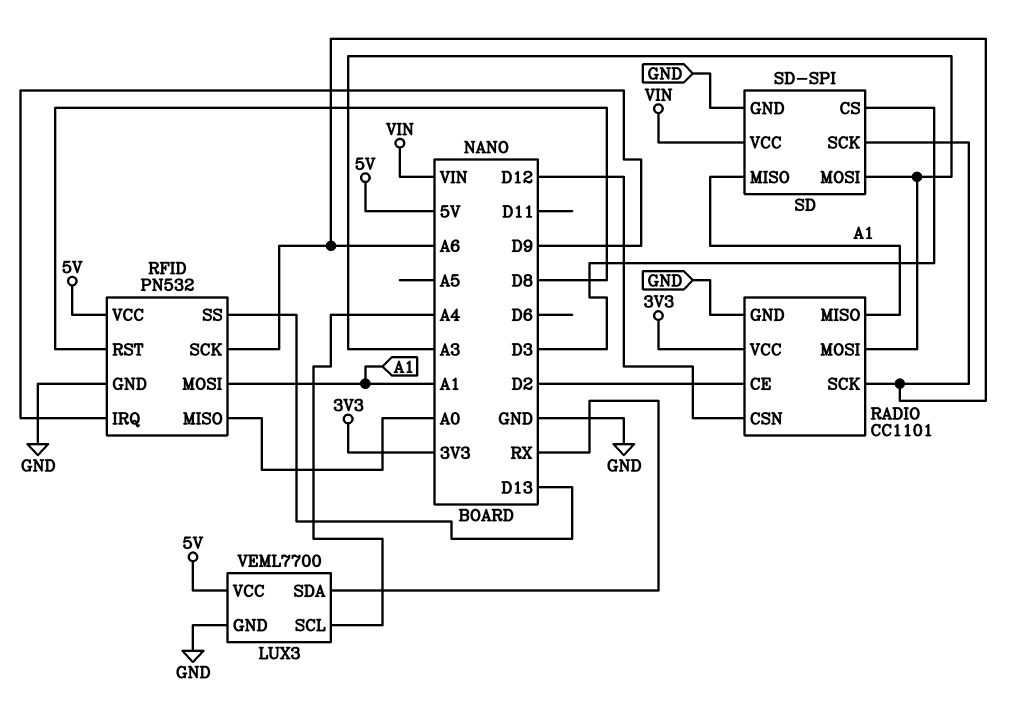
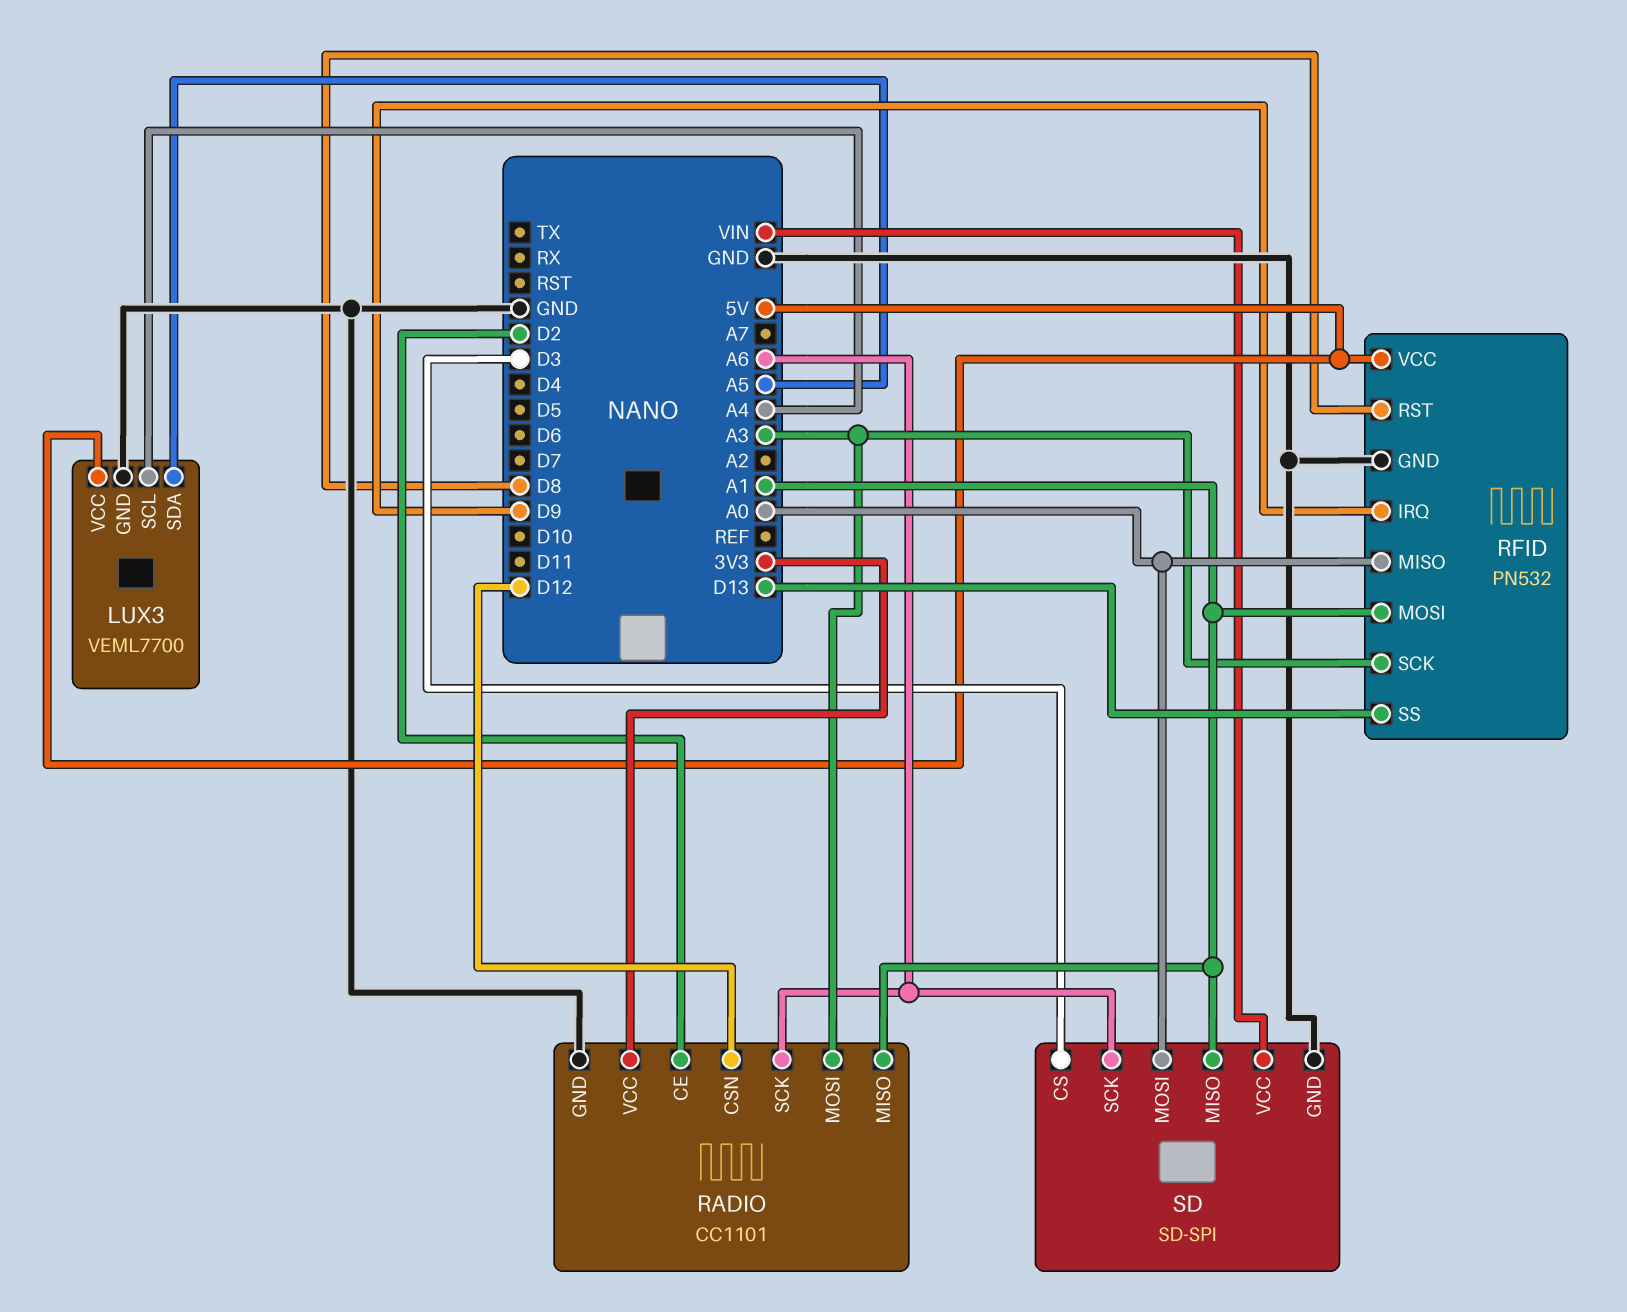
LUX3 pin SDA: RX -> A5
RFID pin SCK: A6 -> A3
SD pin MOSI: A3 -> A0

